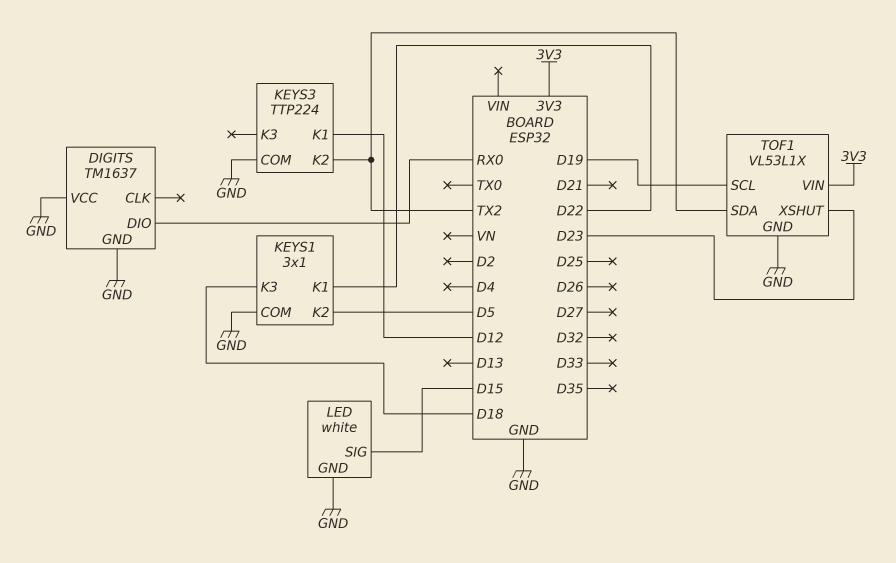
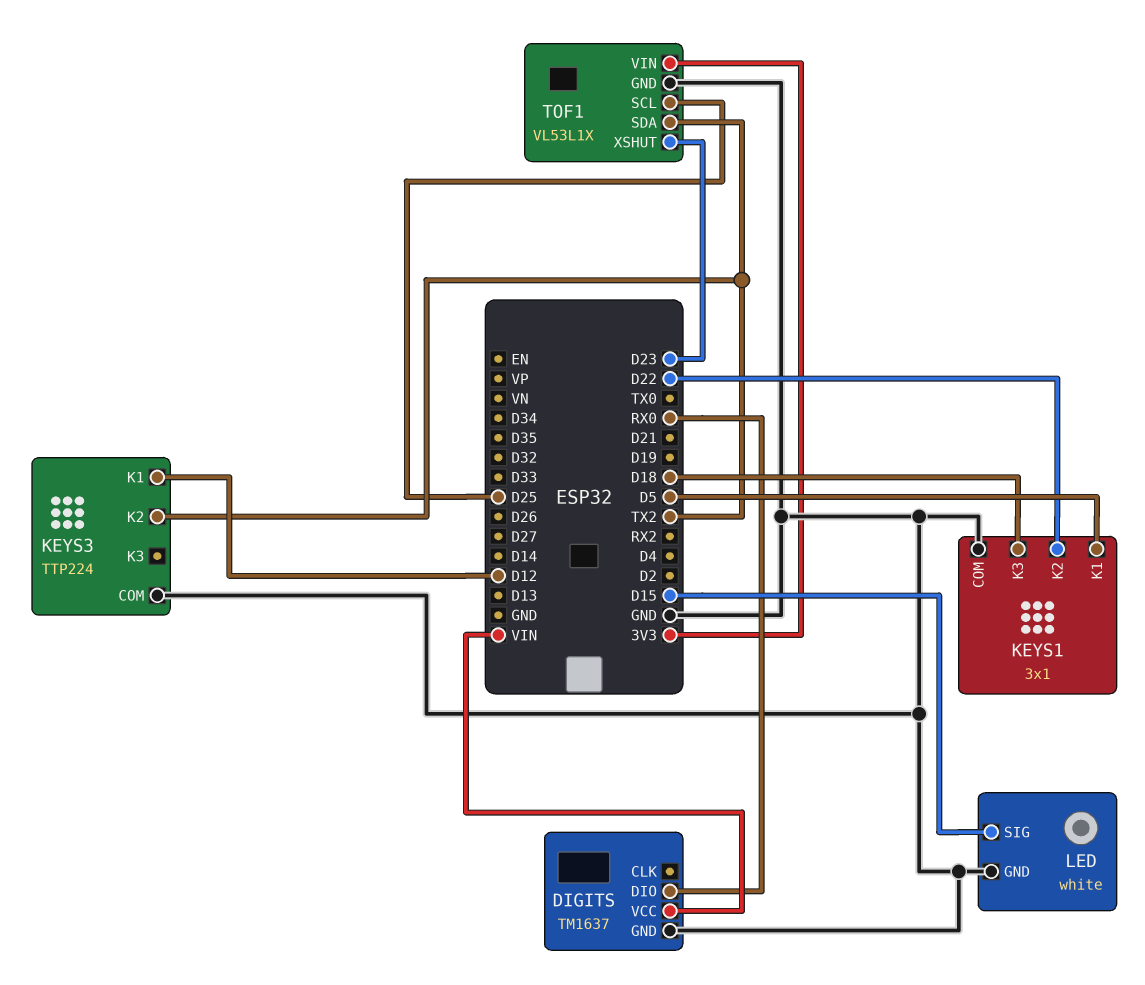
DIGITS pin VCC: GND -> VIN
KEYS1 pin K1: D22 -> D5
KEYS1 pin K2: D5 -> D22
TOF1 pin SCL: D19 -> D25

